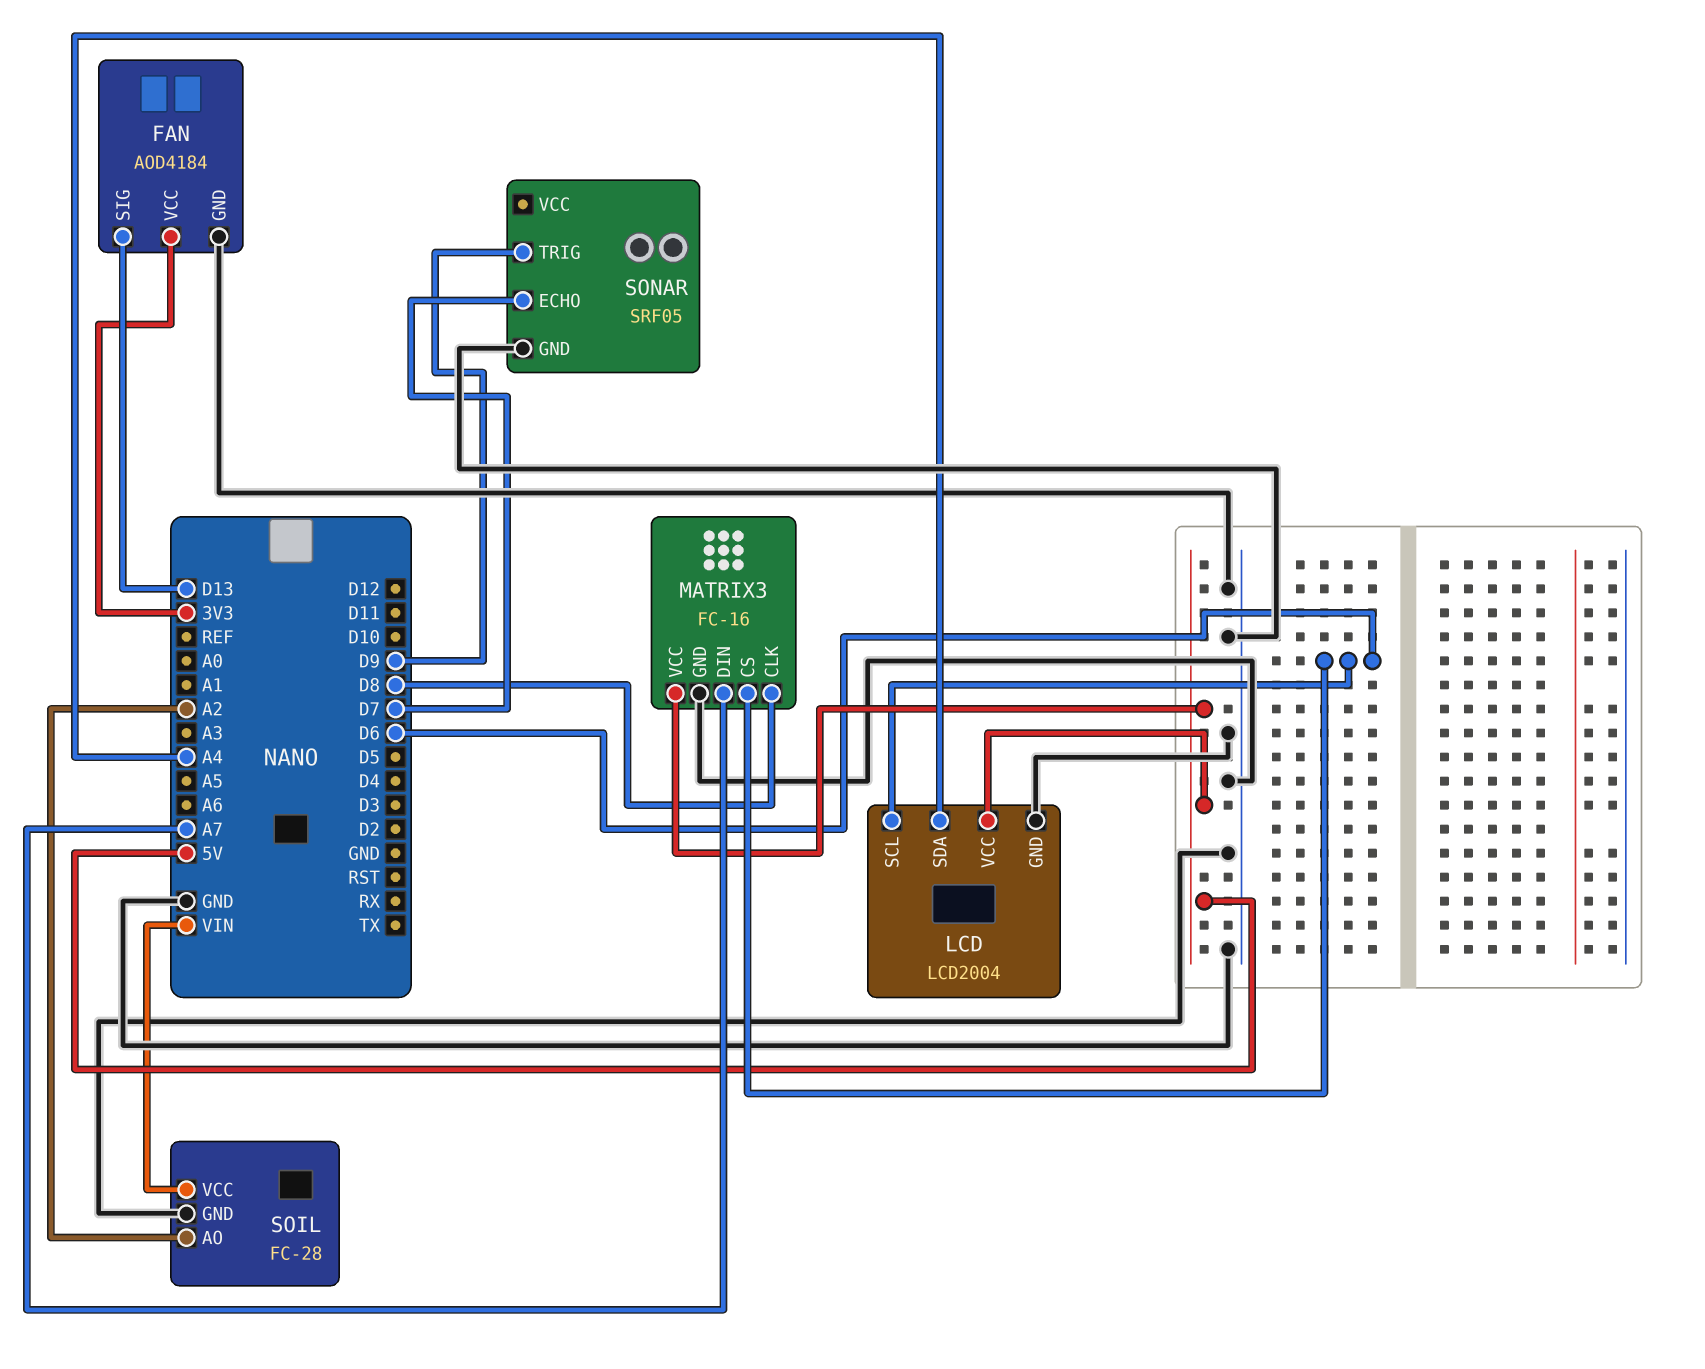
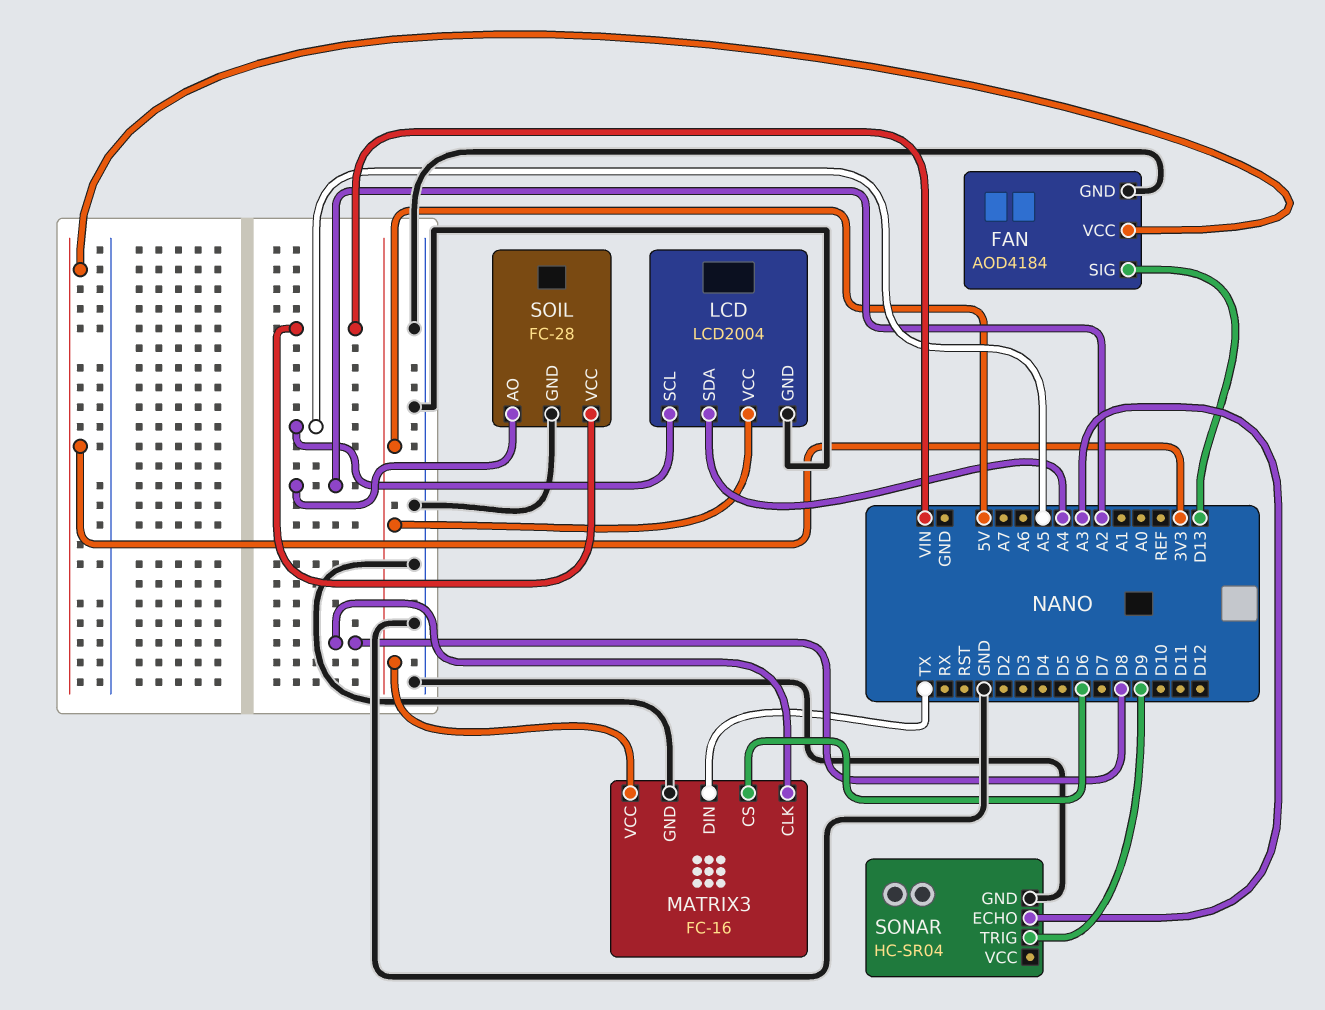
LCD pin SCL: D6 -> A5
MATRIX3 pin DIN: A7 -> TX
SONAR: SRF05 -> HC-SR04
SONAR pin ECHO: D7 -> A3

